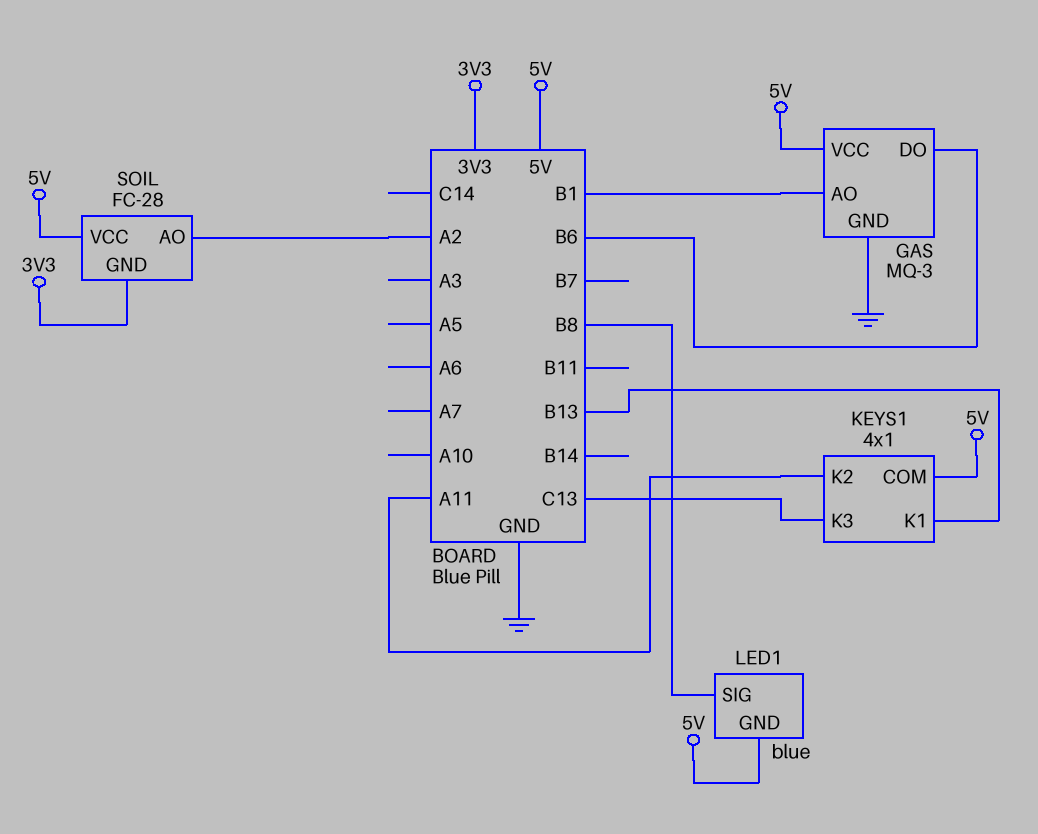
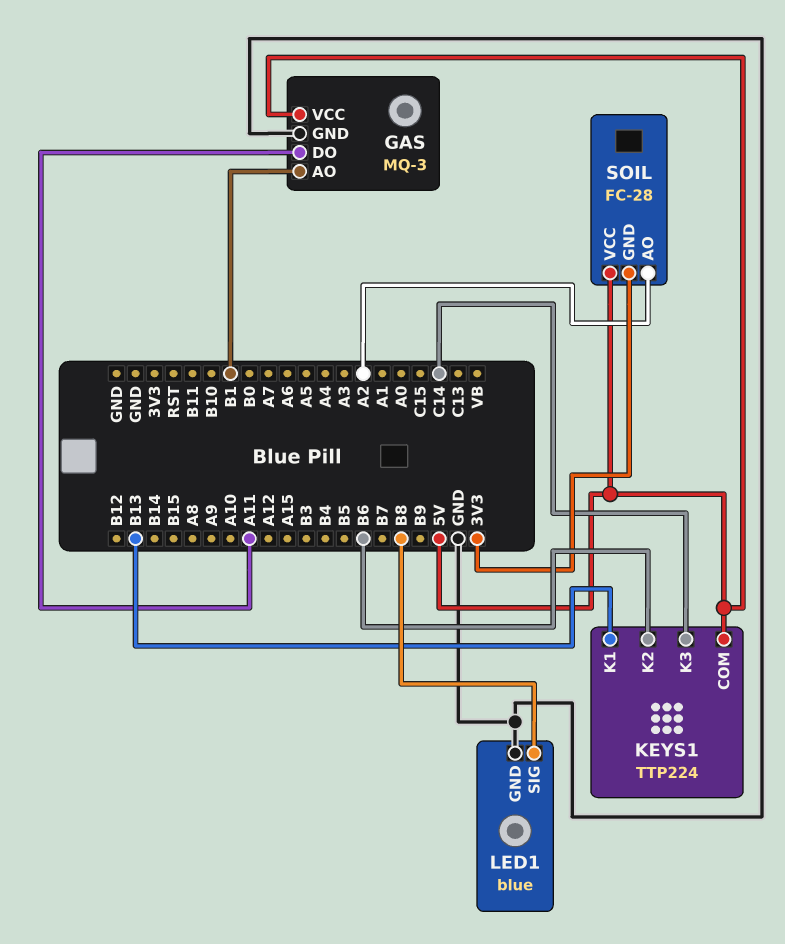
GAS pin DO: B6 -> A11
KEYS1: 4x1 -> TTP224
KEYS1 pin K2: A11 -> B6
KEYS1 pin K3: C13 -> C14
LED1 pin GND: 5V -> GND

